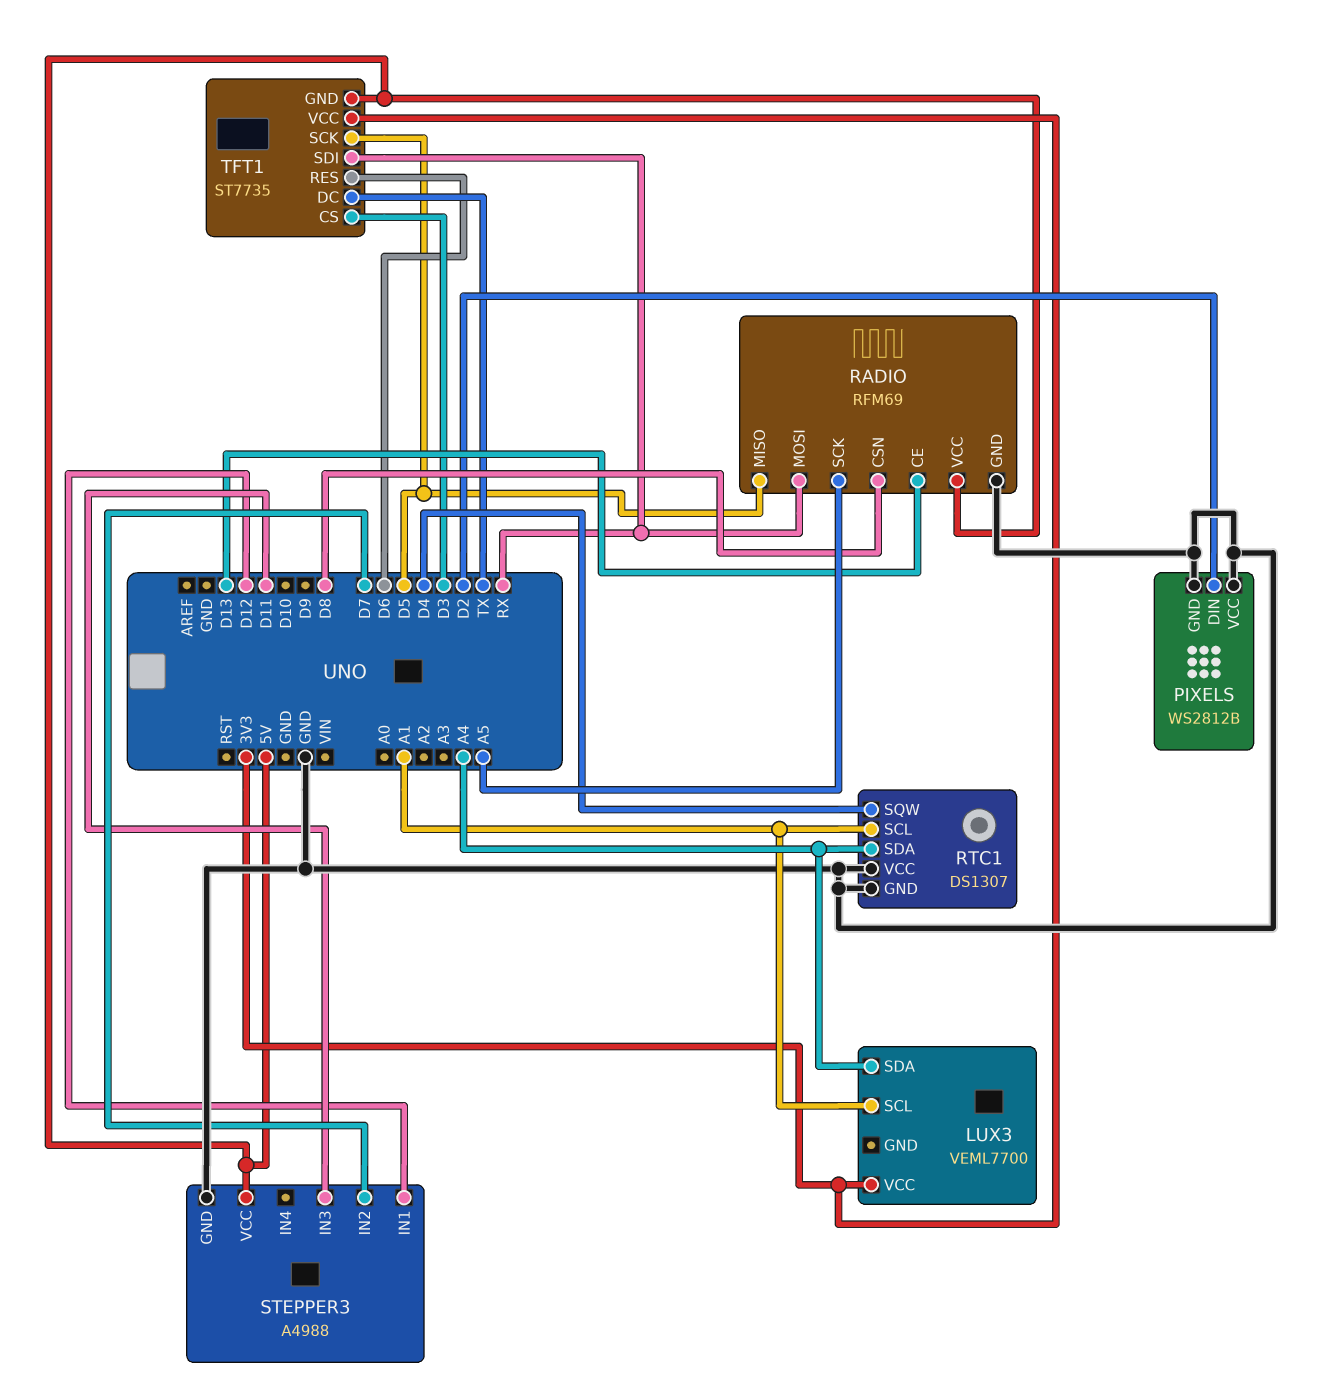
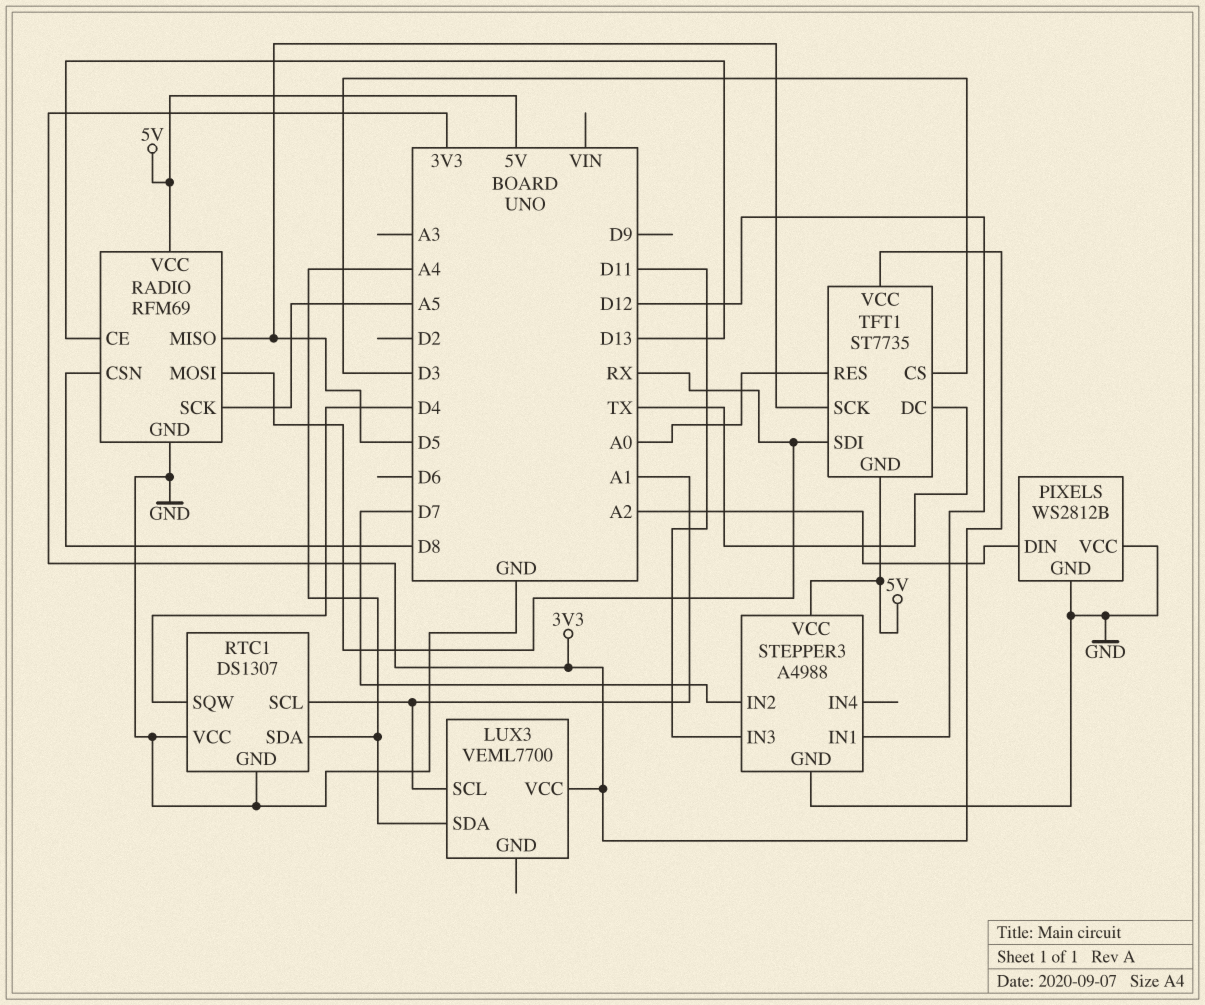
PIXELS pin DIN: D2 -> A2
TFT1 pin RES: D6 -> A0

